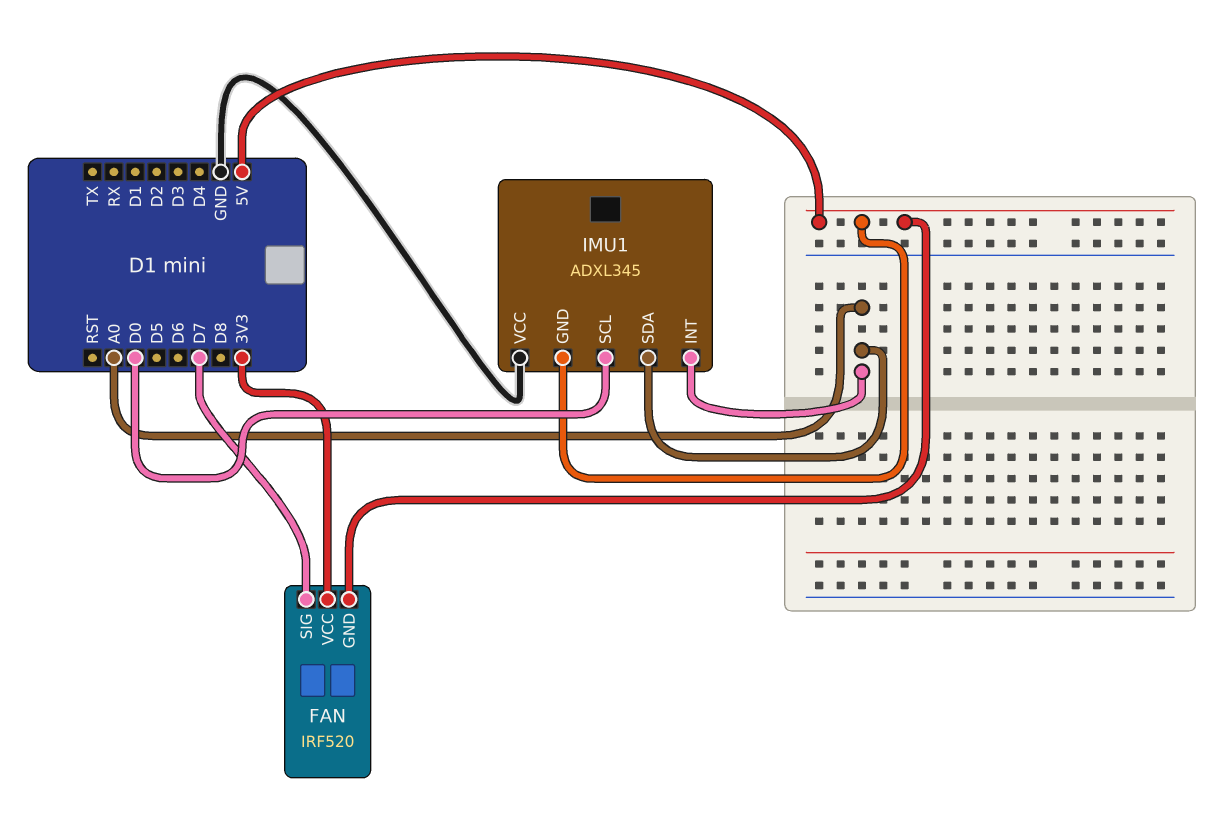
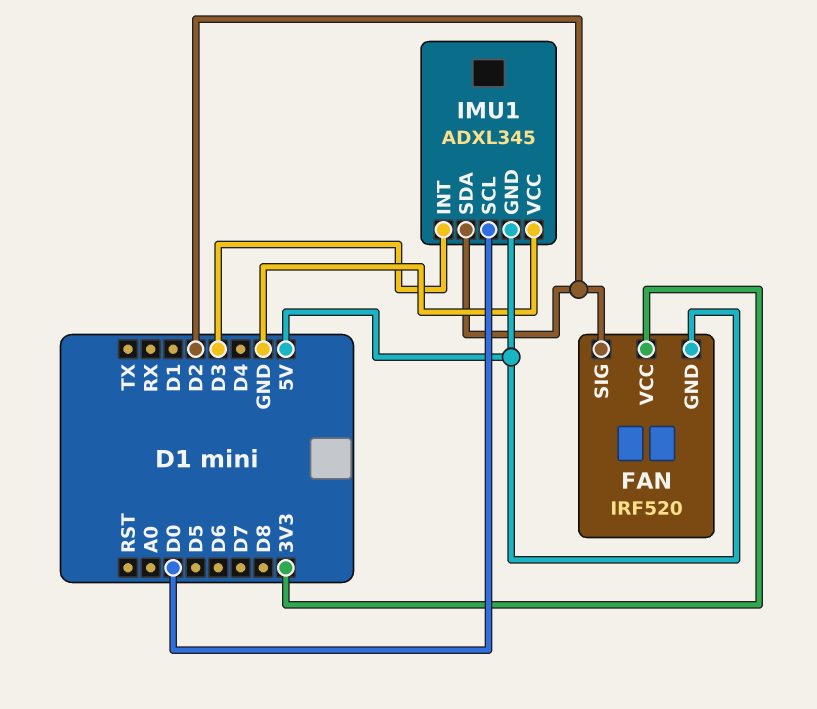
FAN pin SIG: D7 -> D2
IMU1 pin INT: A0 -> D3
IMU1 pin SDA: A0 -> D2

